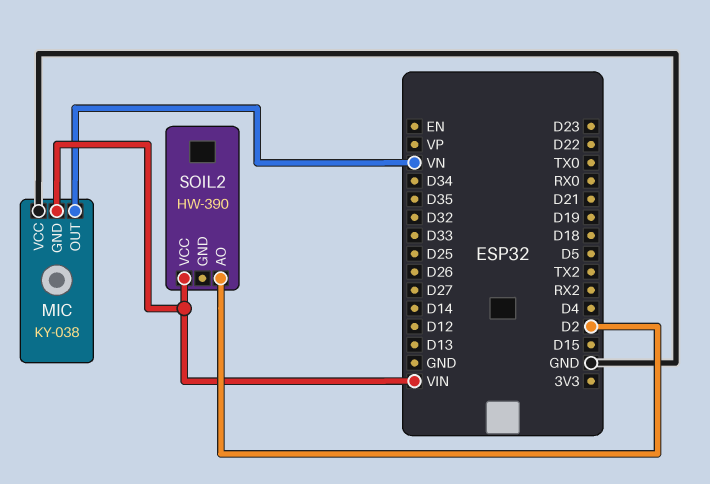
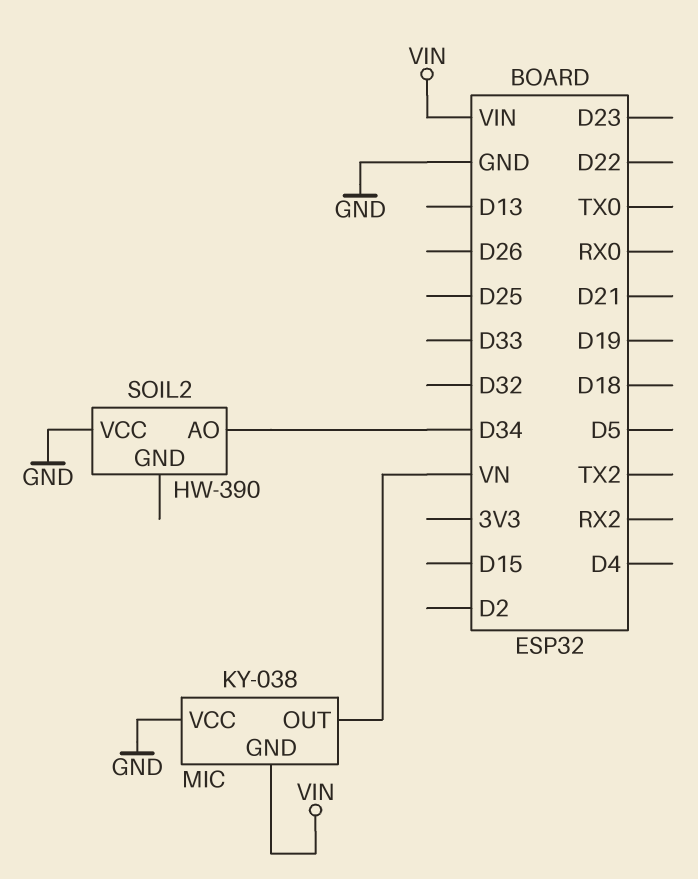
SOIL2 pin AO: D2 -> D34
SOIL2 pin VCC: VIN -> GND

